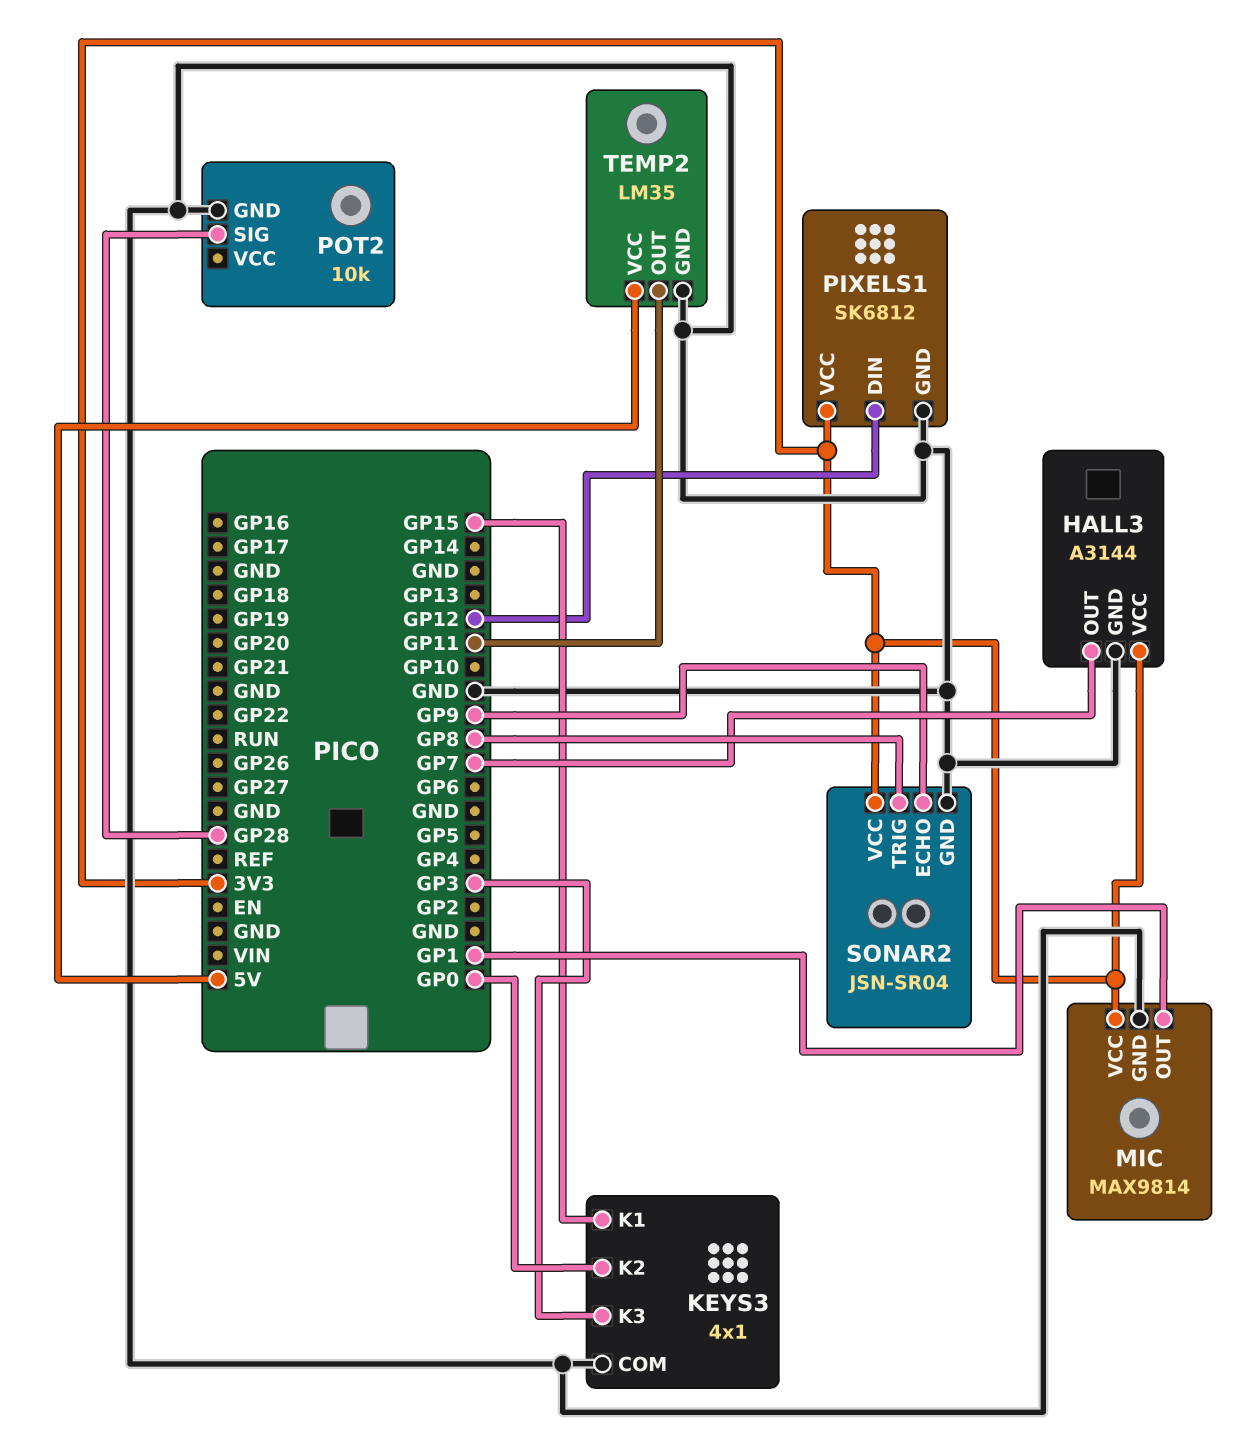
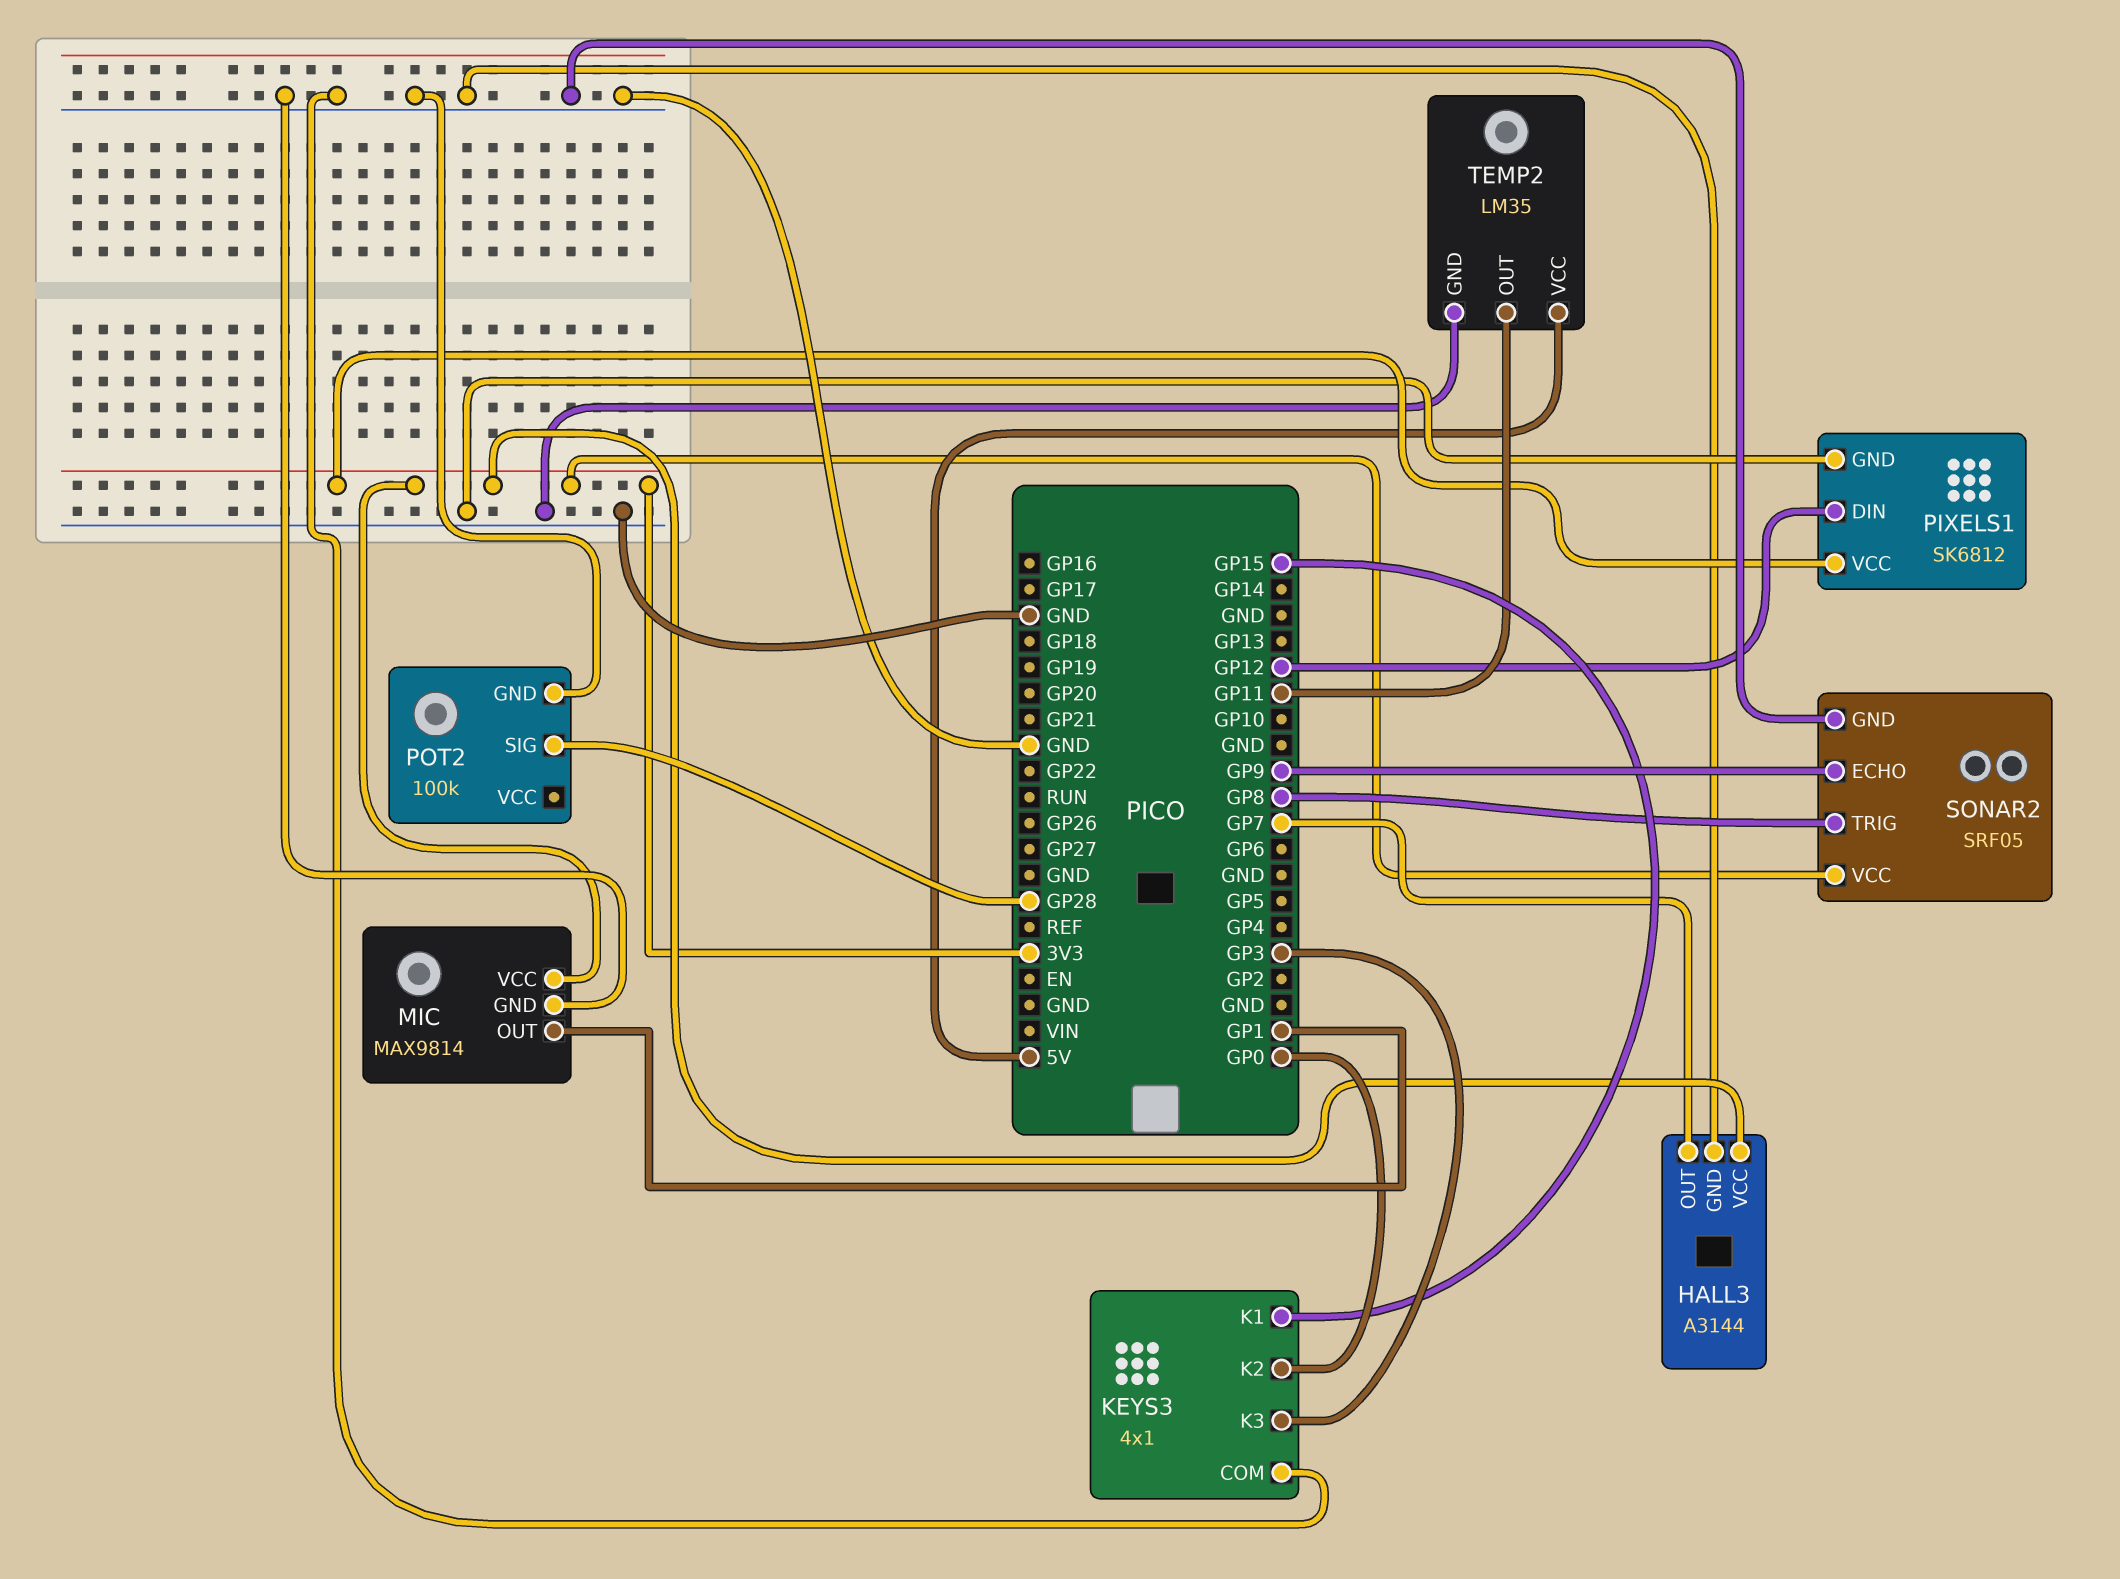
POT2: 10k -> 100k
SONAR2: JSN-SR04 -> SRF05

